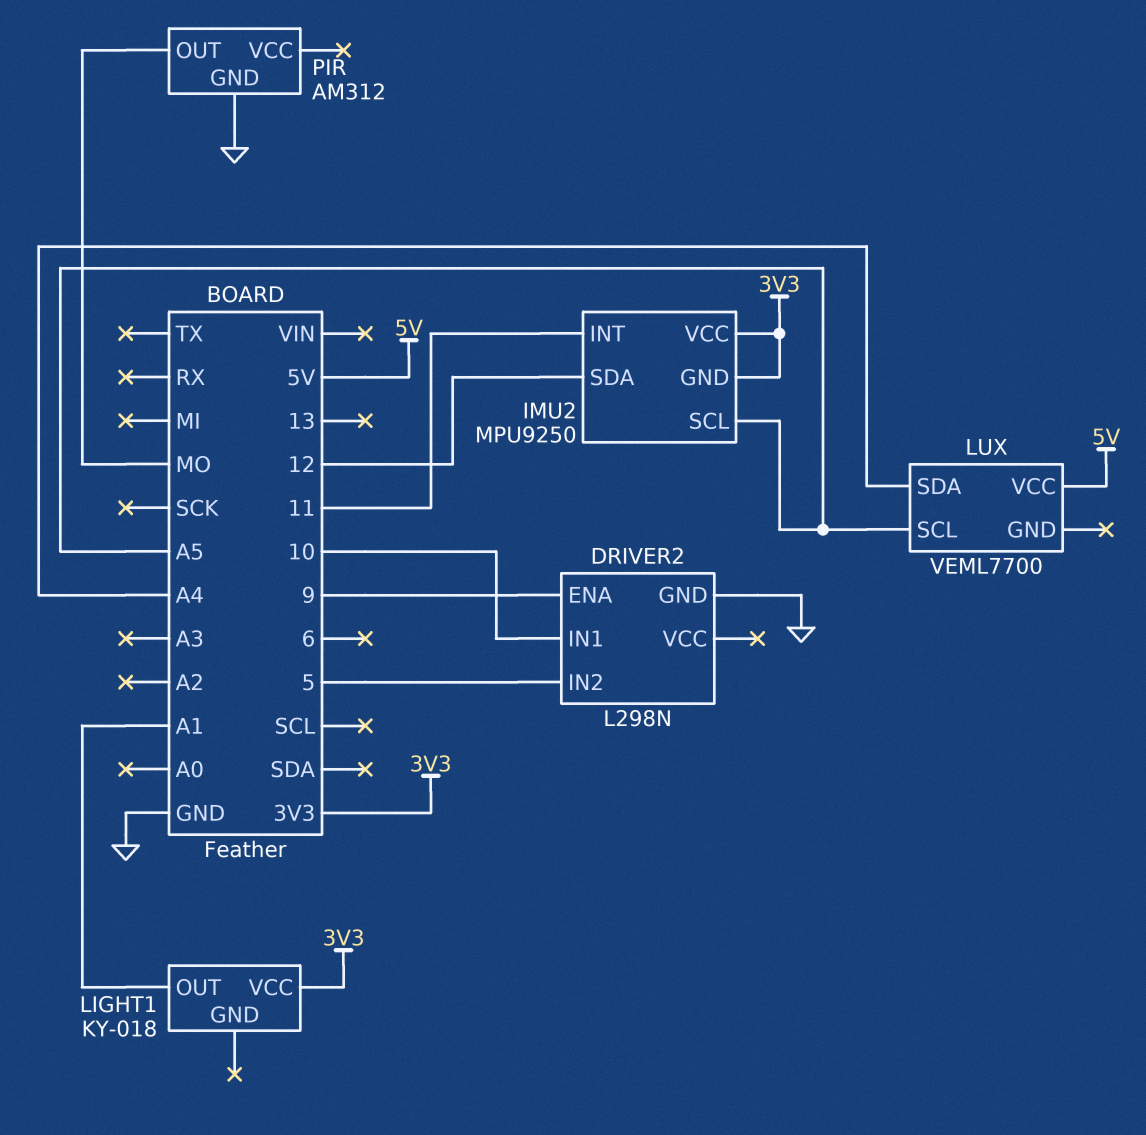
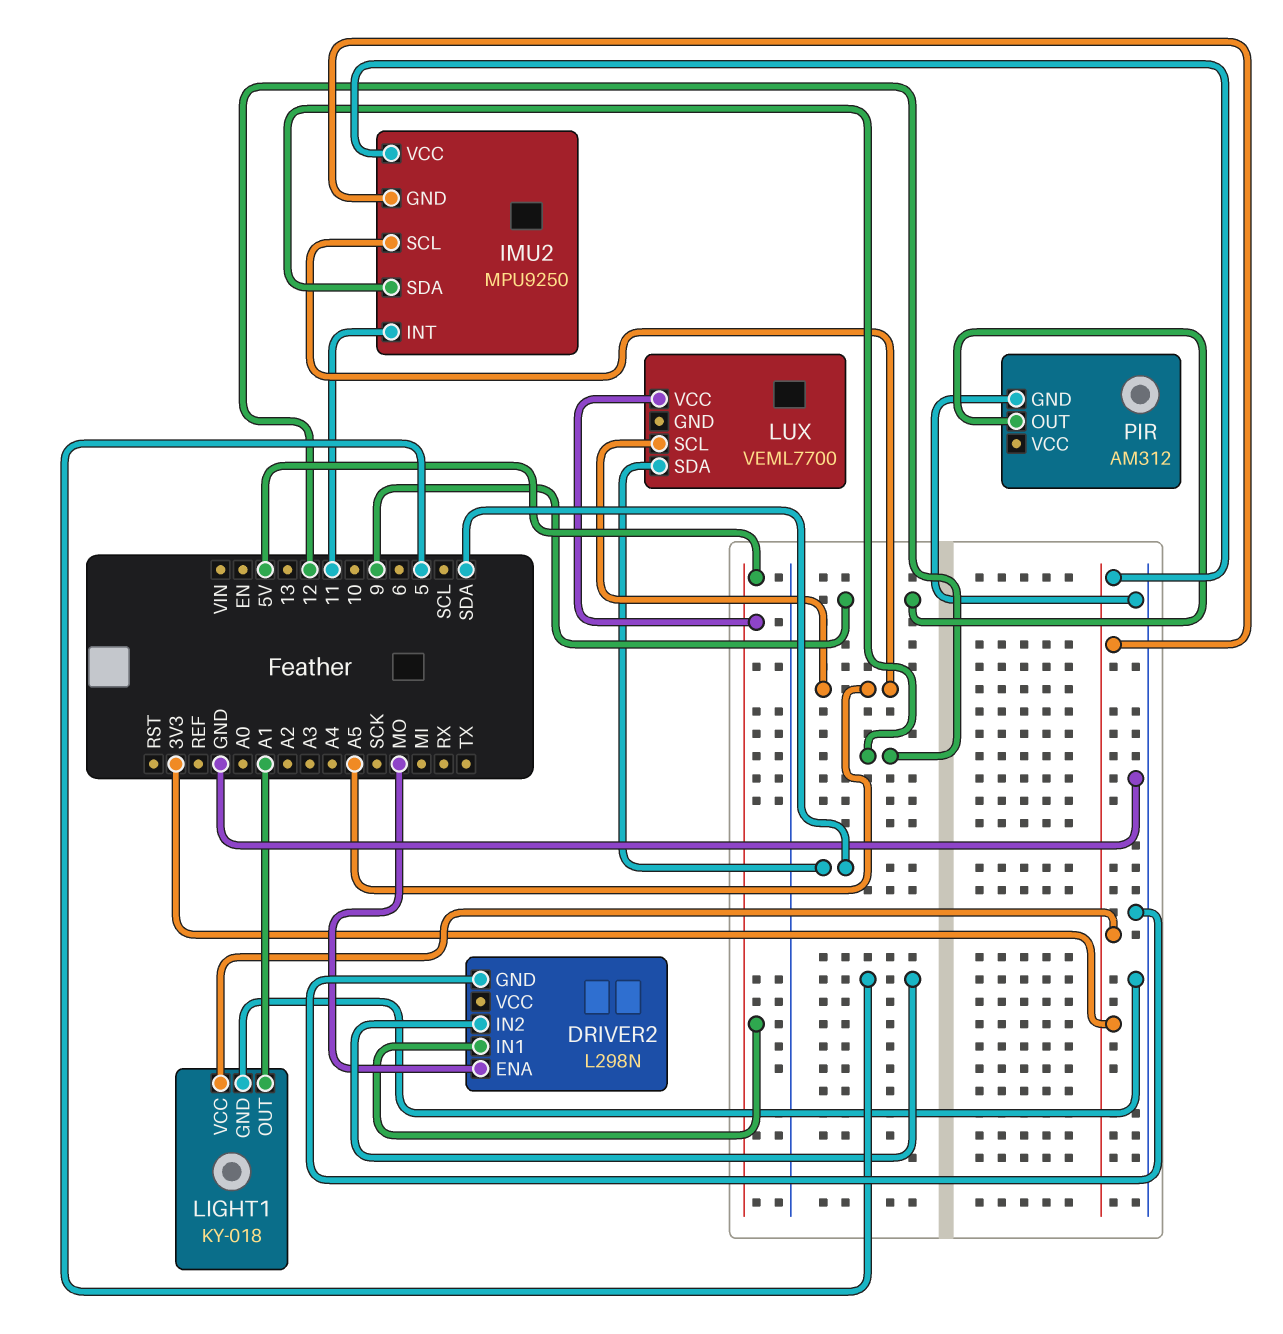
DRIVER2 pin ENA: 9 -> MO
DRIVER2 pin IN1: 10 -> 5V
LIGHT1 pin GND: none -> GND
LUX pin SDA: A4 -> SDA
PIR pin OUT: MO -> 9

